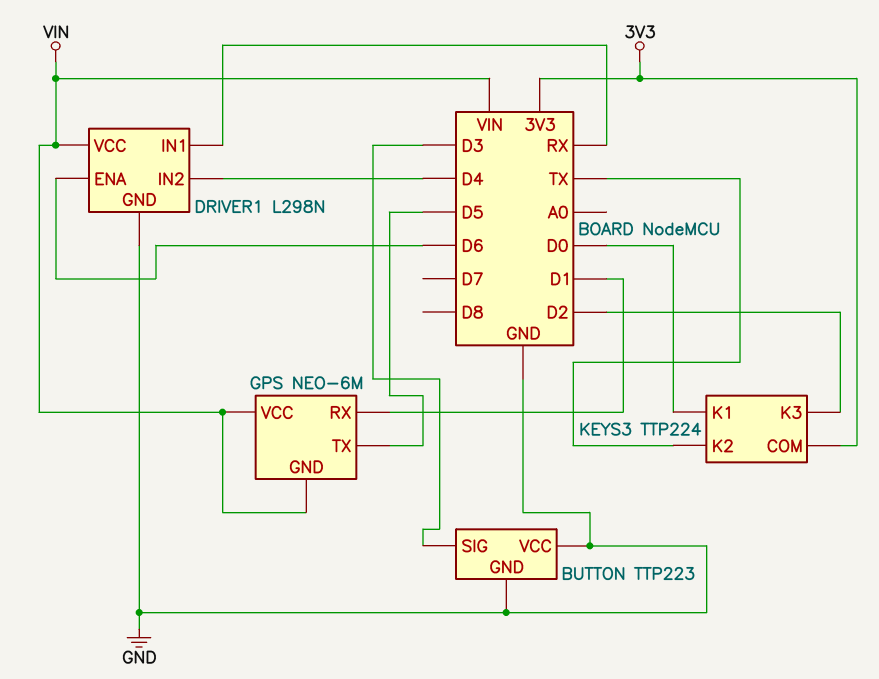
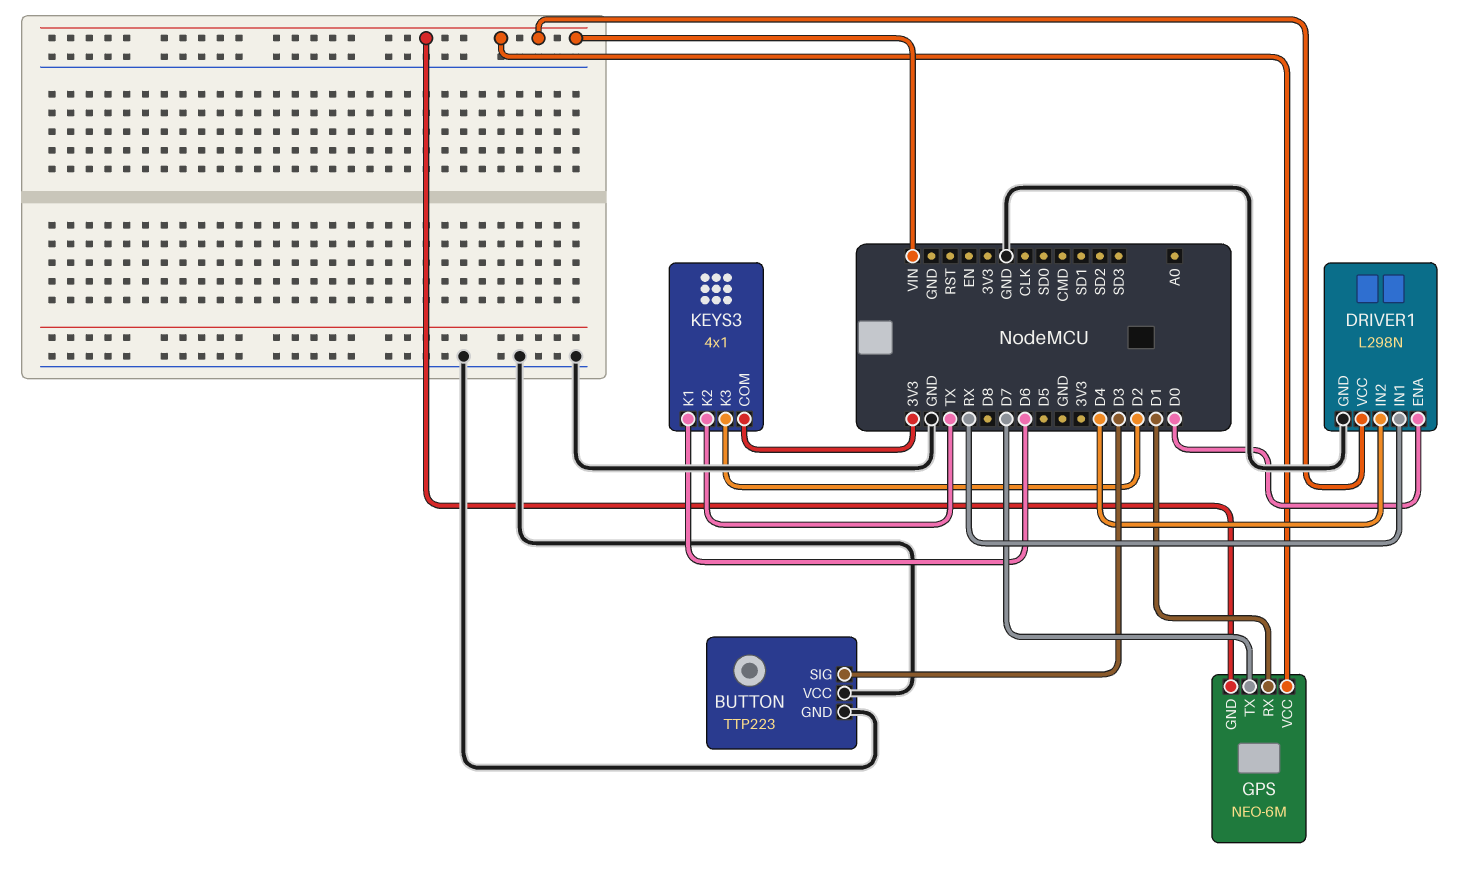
DRIVER1 pin ENA: D6 -> D0
GPS pin TX: D5 -> D7
KEYS3: TTP224 -> 4x1
KEYS3 pin K1: D0 -> D6

